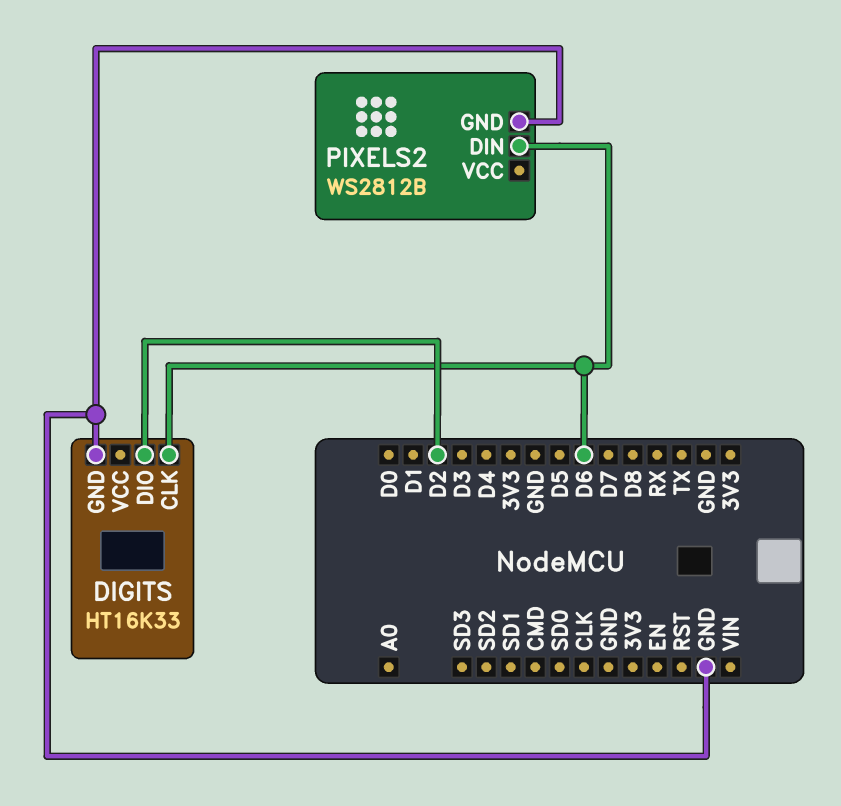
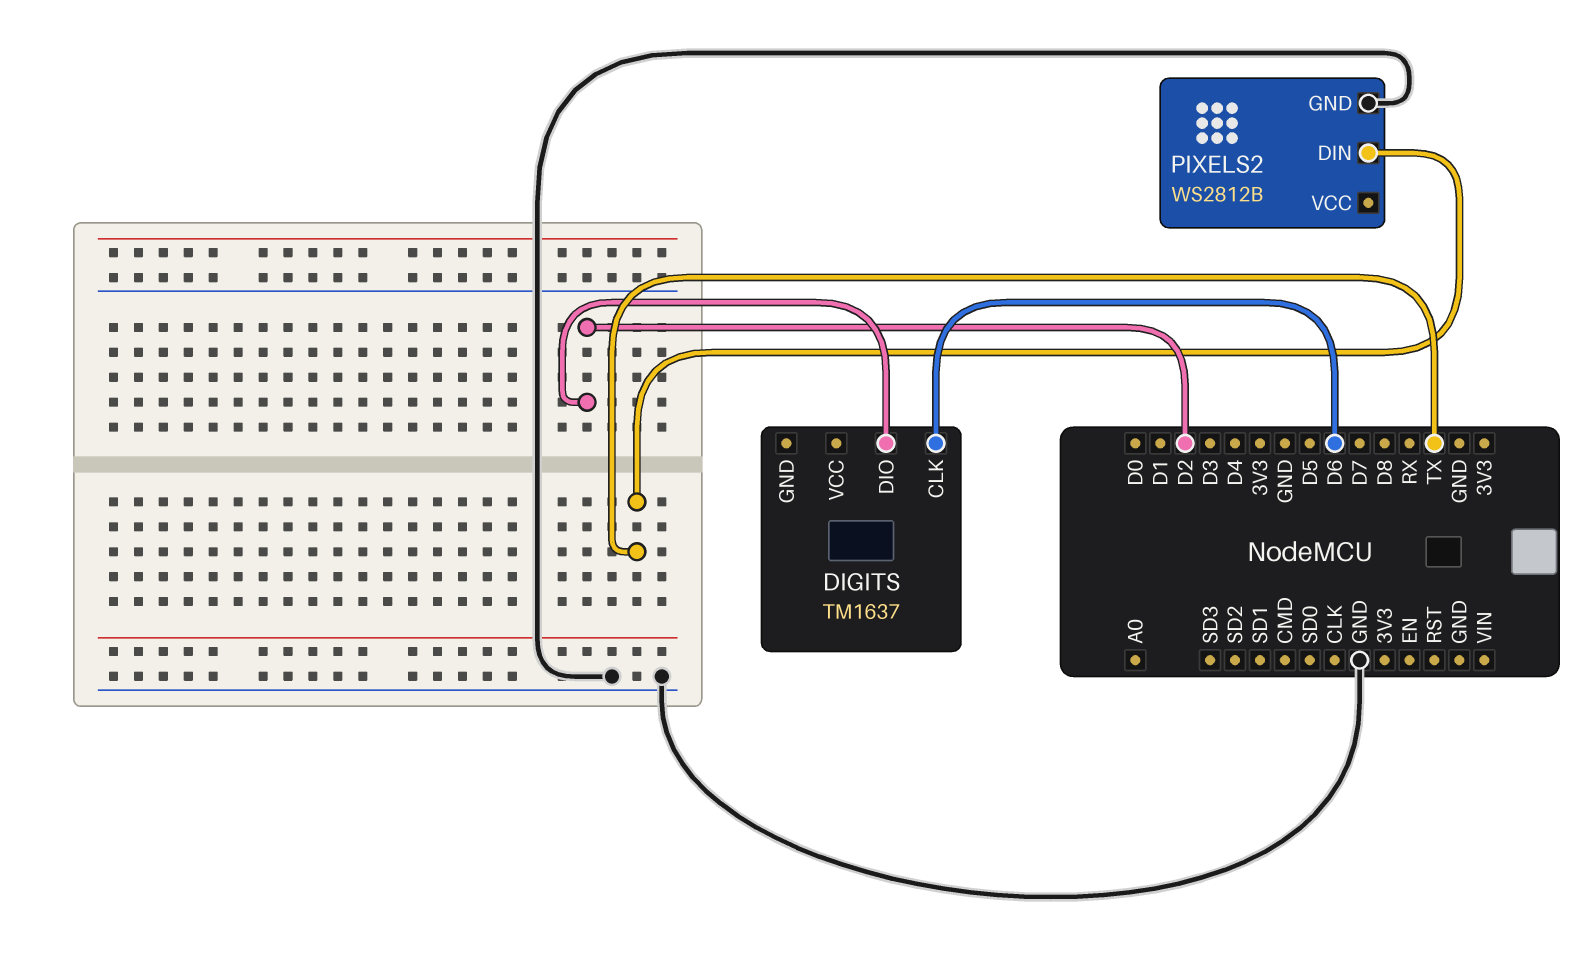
DIGITS: HT16K33 -> TM1637
DIGITS pin GND: GND -> none
PIXELS2 pin DIN: D6 -> TX

